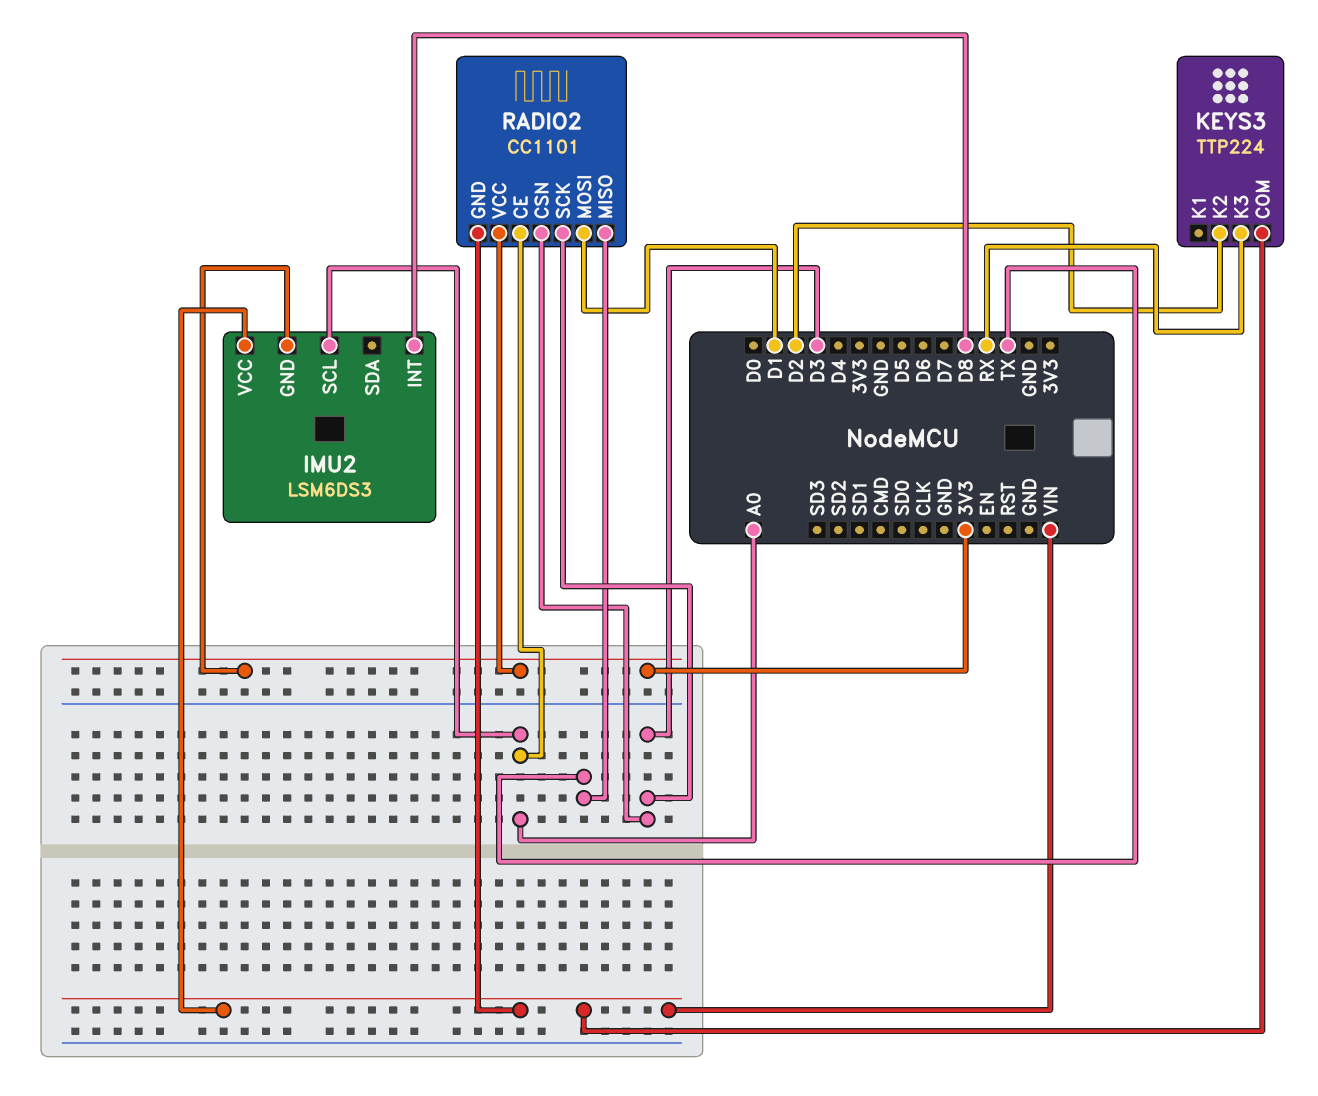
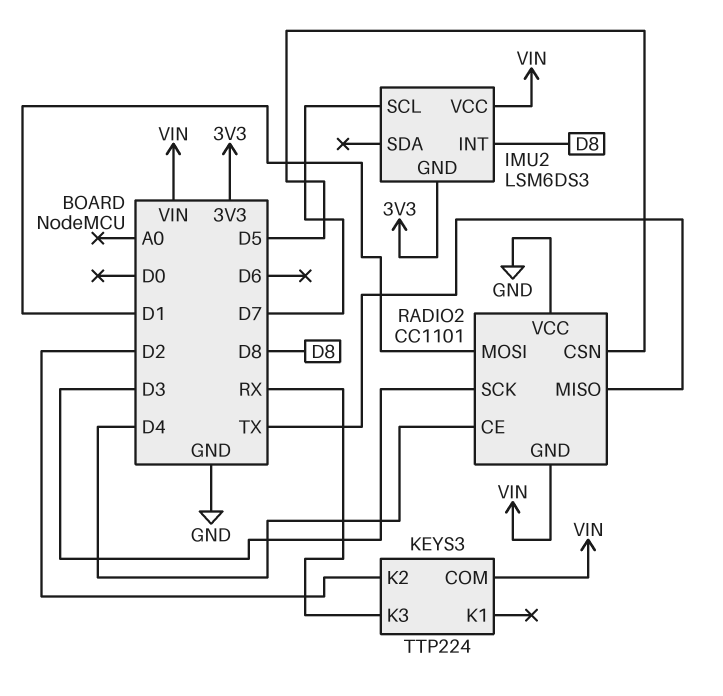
IMU2 pin SCL: A0 -> D7
RADIO2 pin CE: A0 -> D4
RADIO2 pin CSN: D3 -> D5
RADIO2 pin VCC: 3V3 -> GND

